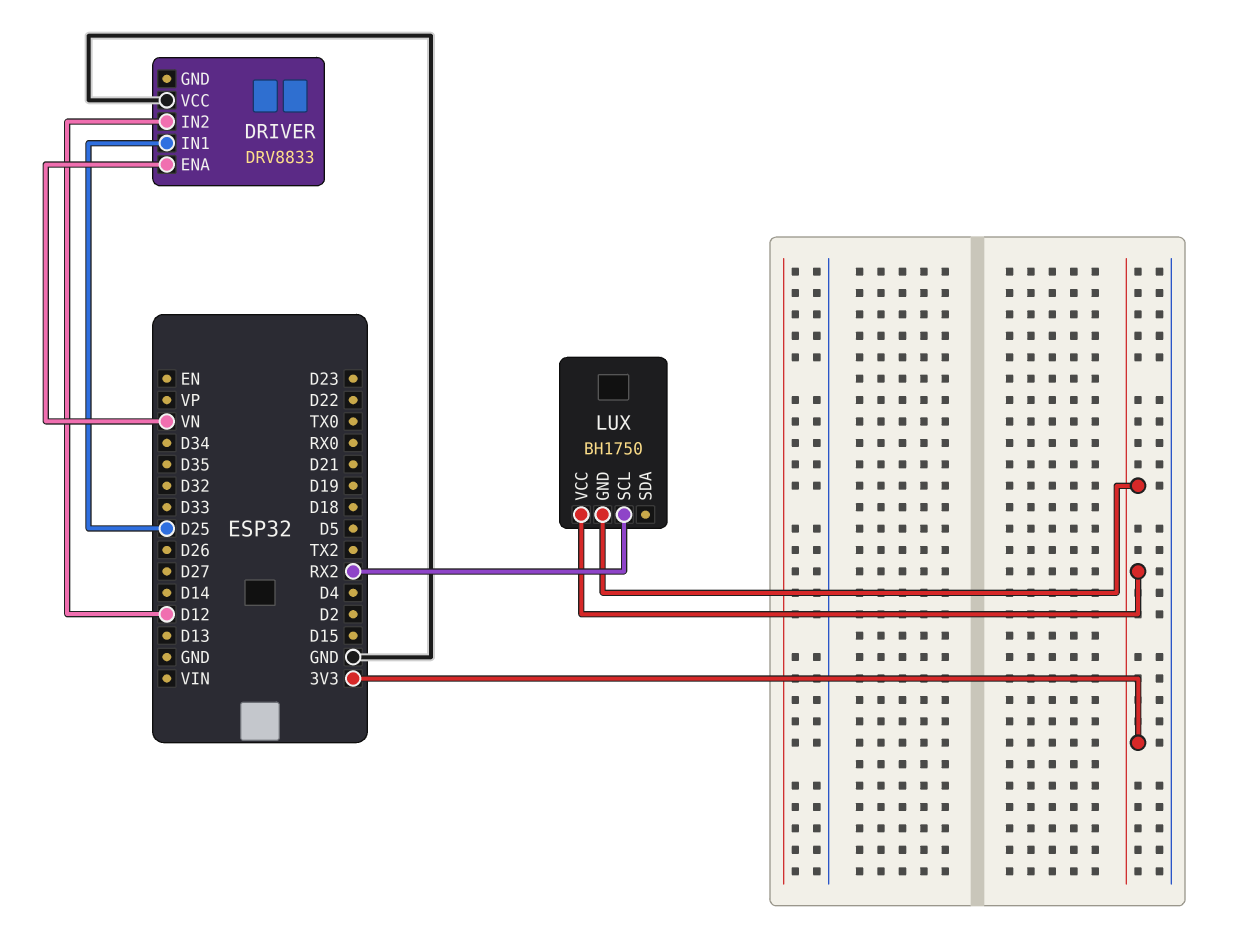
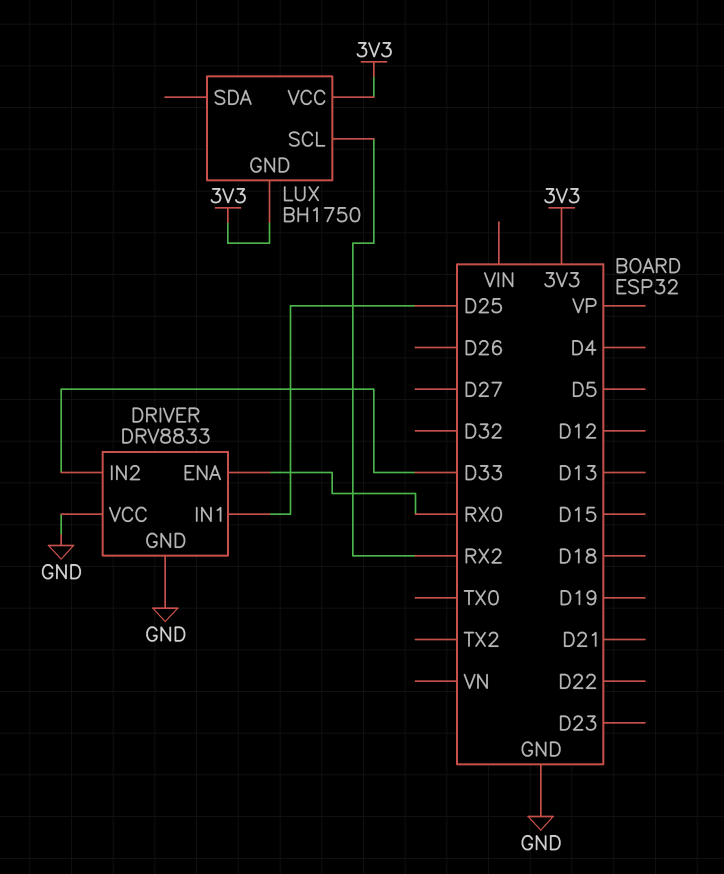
DRIVER pin ENA: VN -> RX0
DRIVER pin GND: none -> GND
DRIVER pin IN2: D12 -> D33

